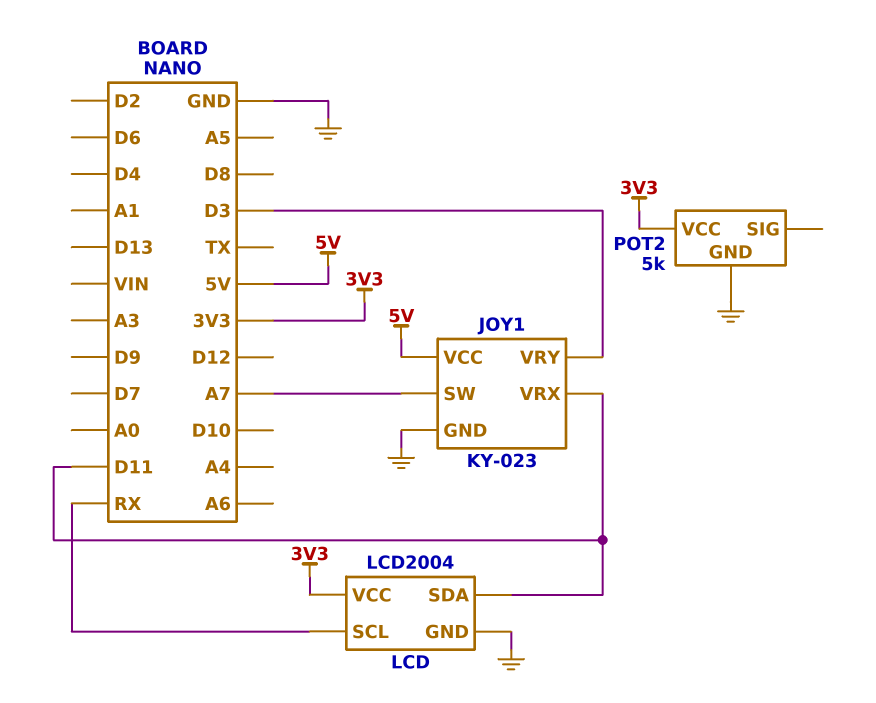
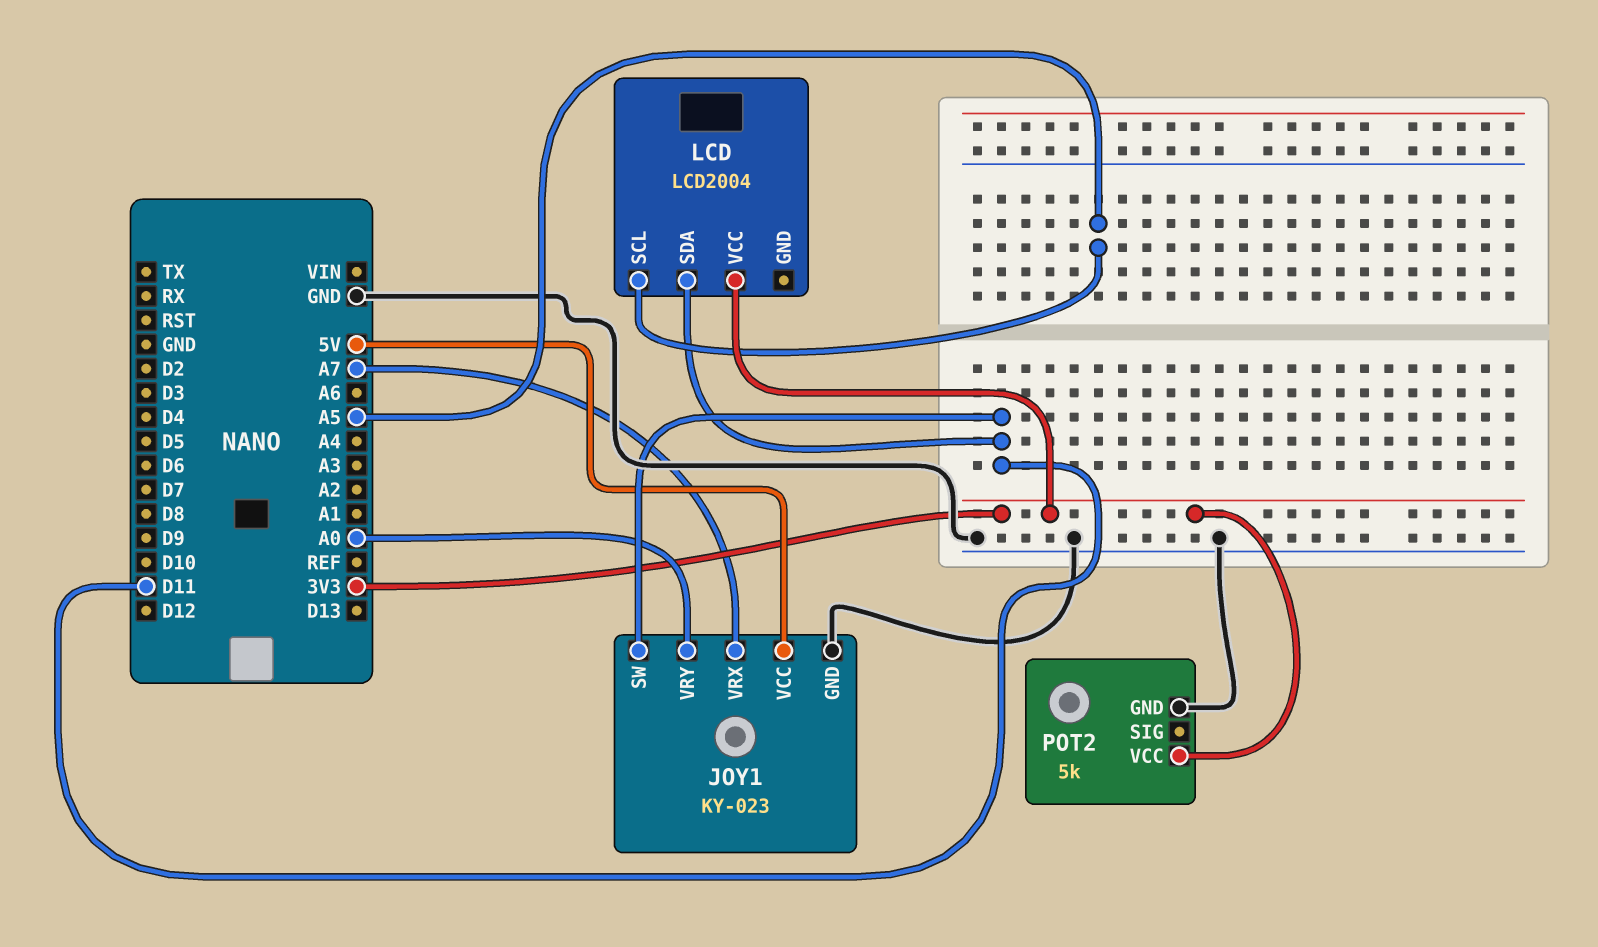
JOY1 pin SW: A7 -> D11
JOY1 pin VRX: D11 -> A7
JOY1 pin VRY: D3 -> A0
LCD pin GND: GND -> none
LCD pin SCL: RX -> A5

